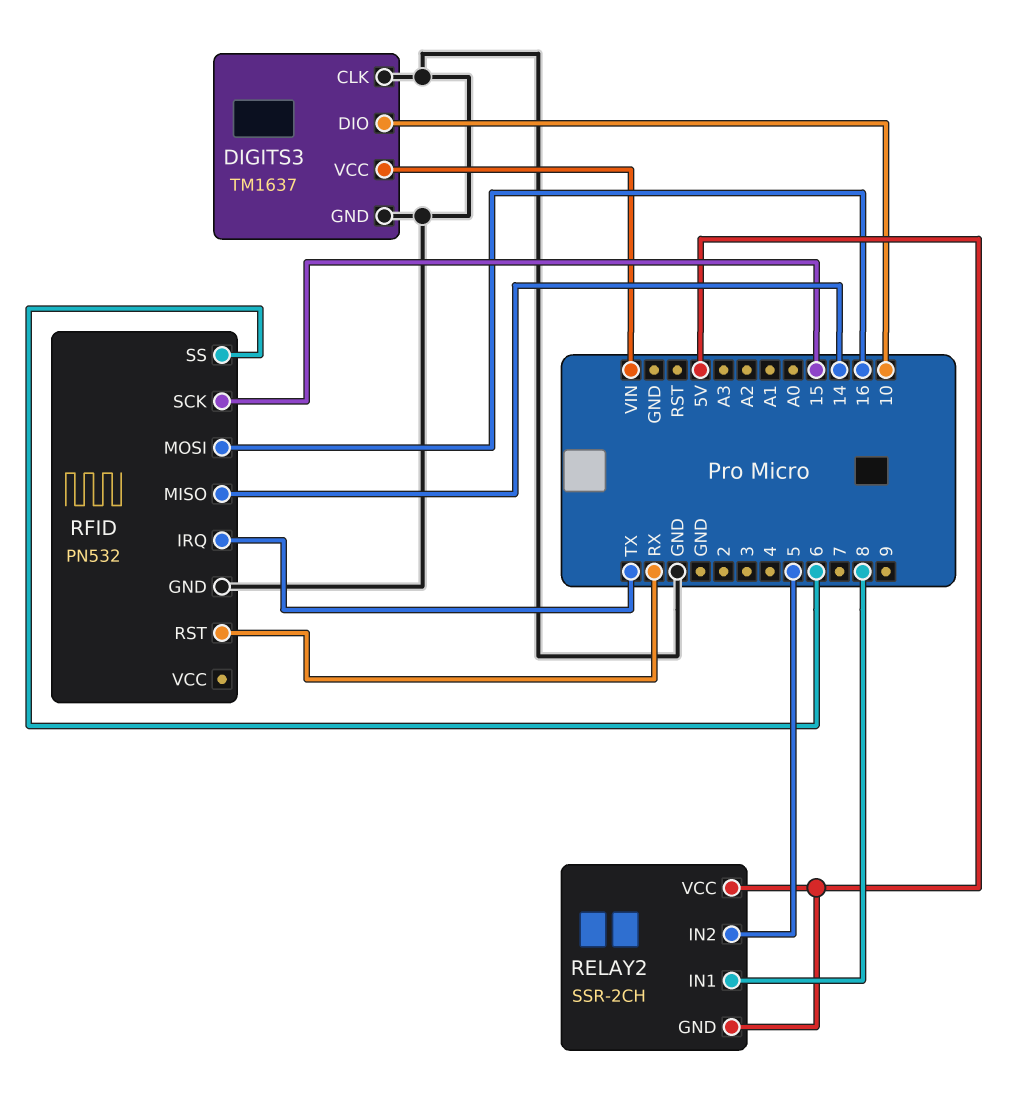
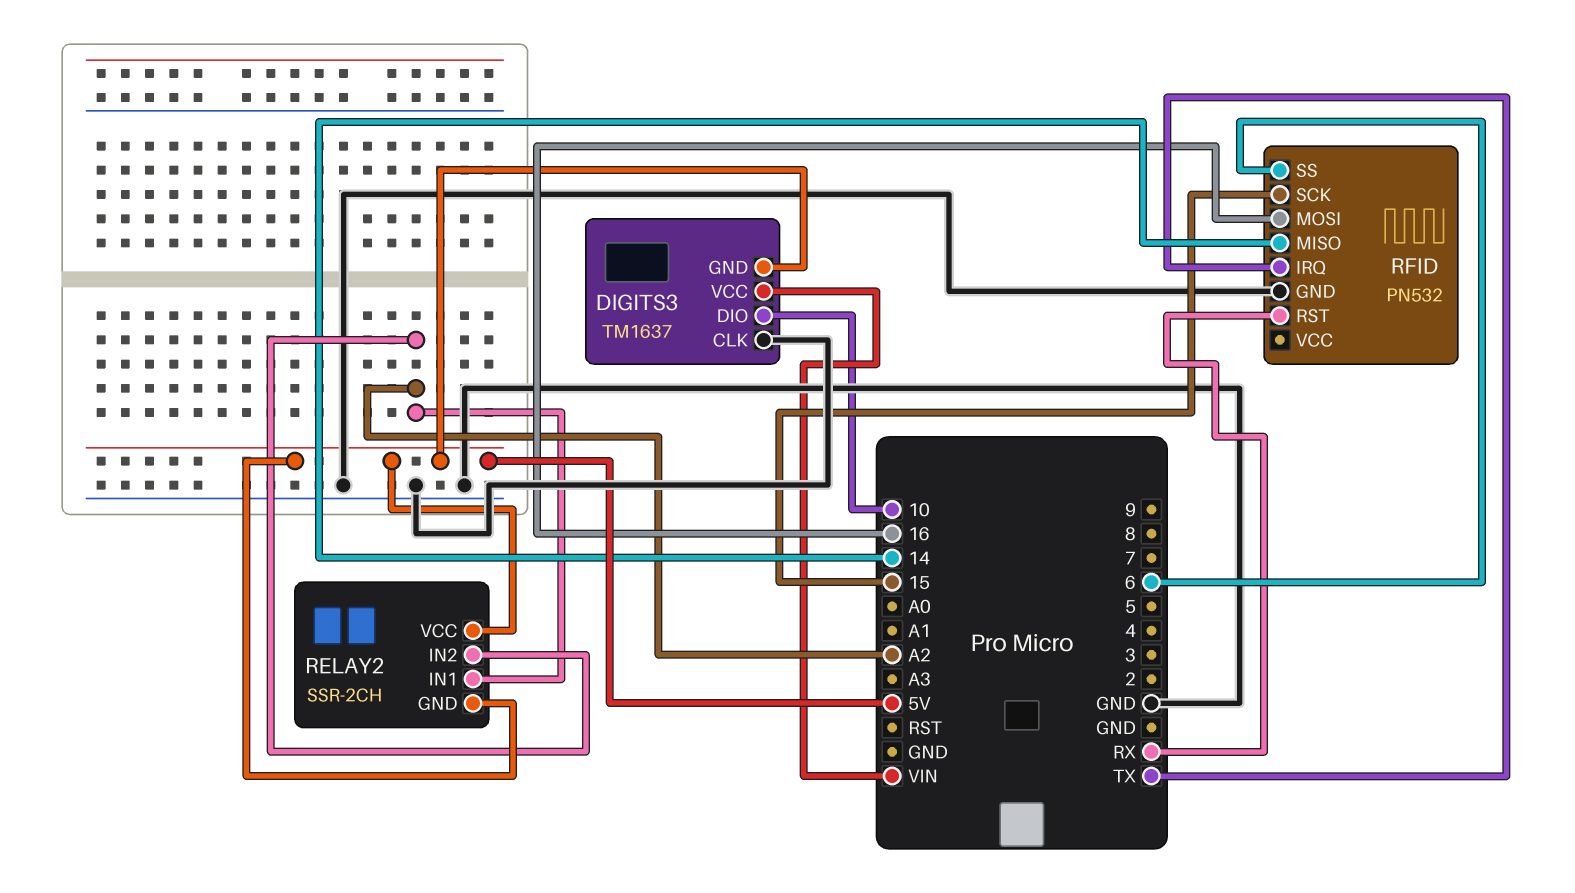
DIGITS3 pin GND: GND -> 5V
RELAY2 pin IN1: 8 -> A2
RELAY2 pin IN2: 5 -> A2

